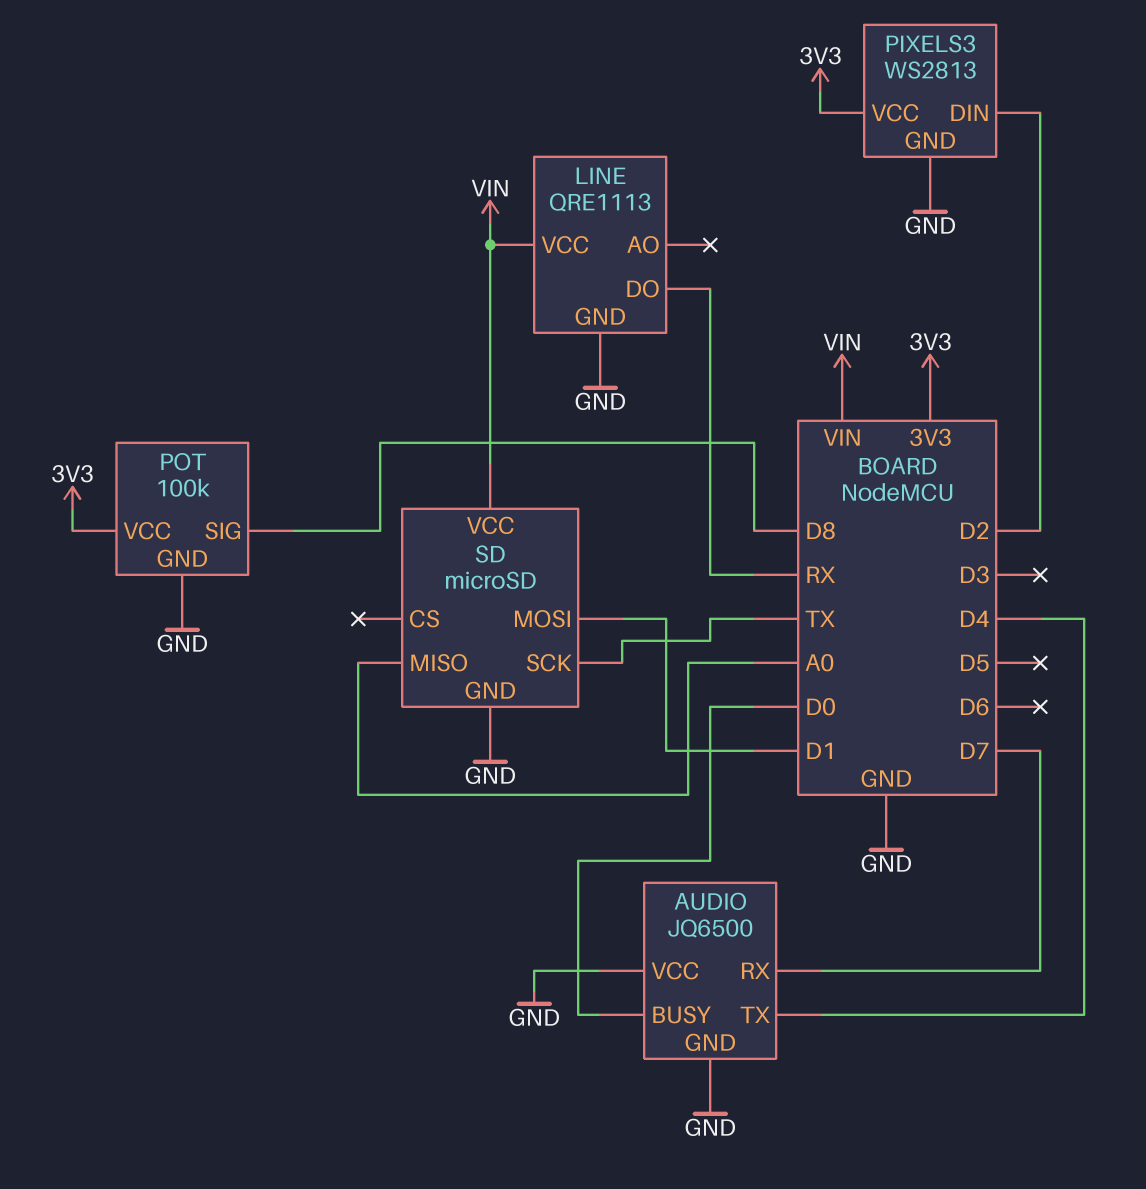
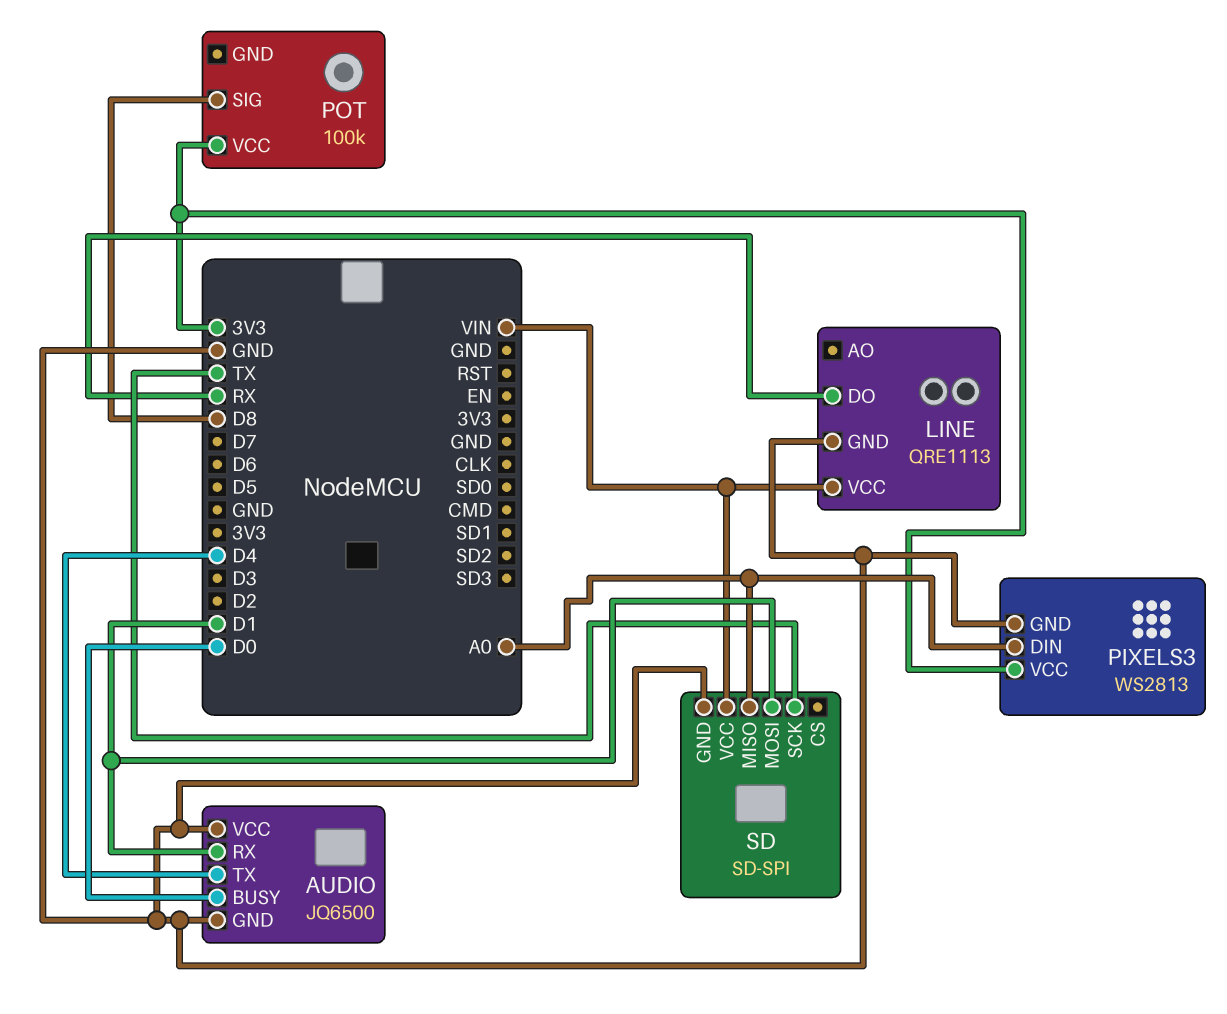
AUDIO pin RX: D7 -> D1
PIXELS3 pin DIN: D2 -> A0
POT pin GND: GND -> none
SD: microSD -> SD-SPI

